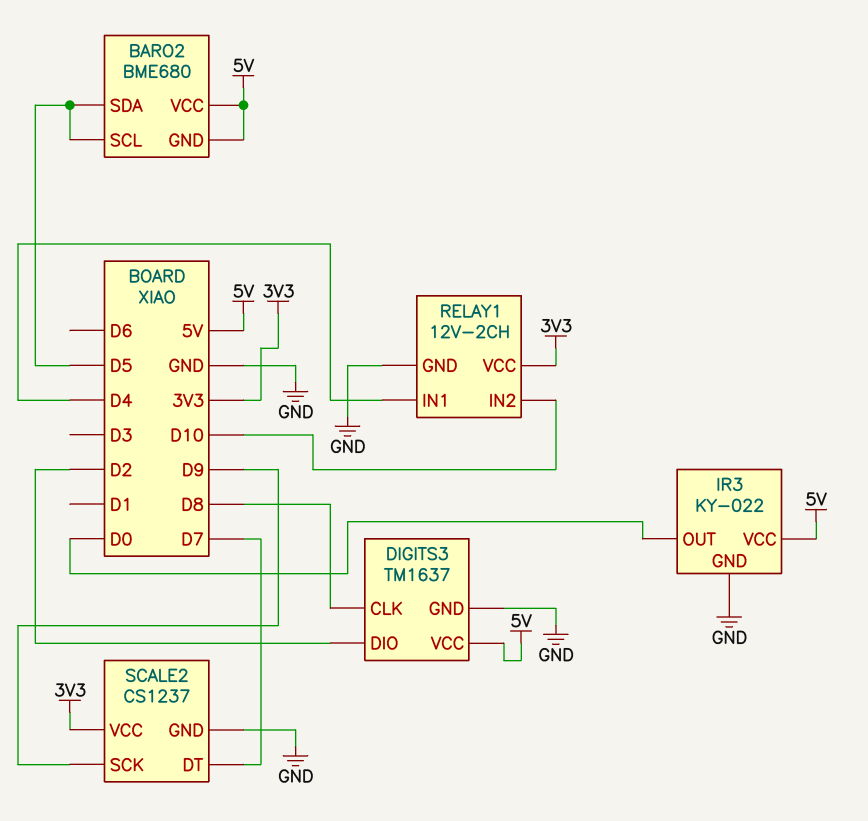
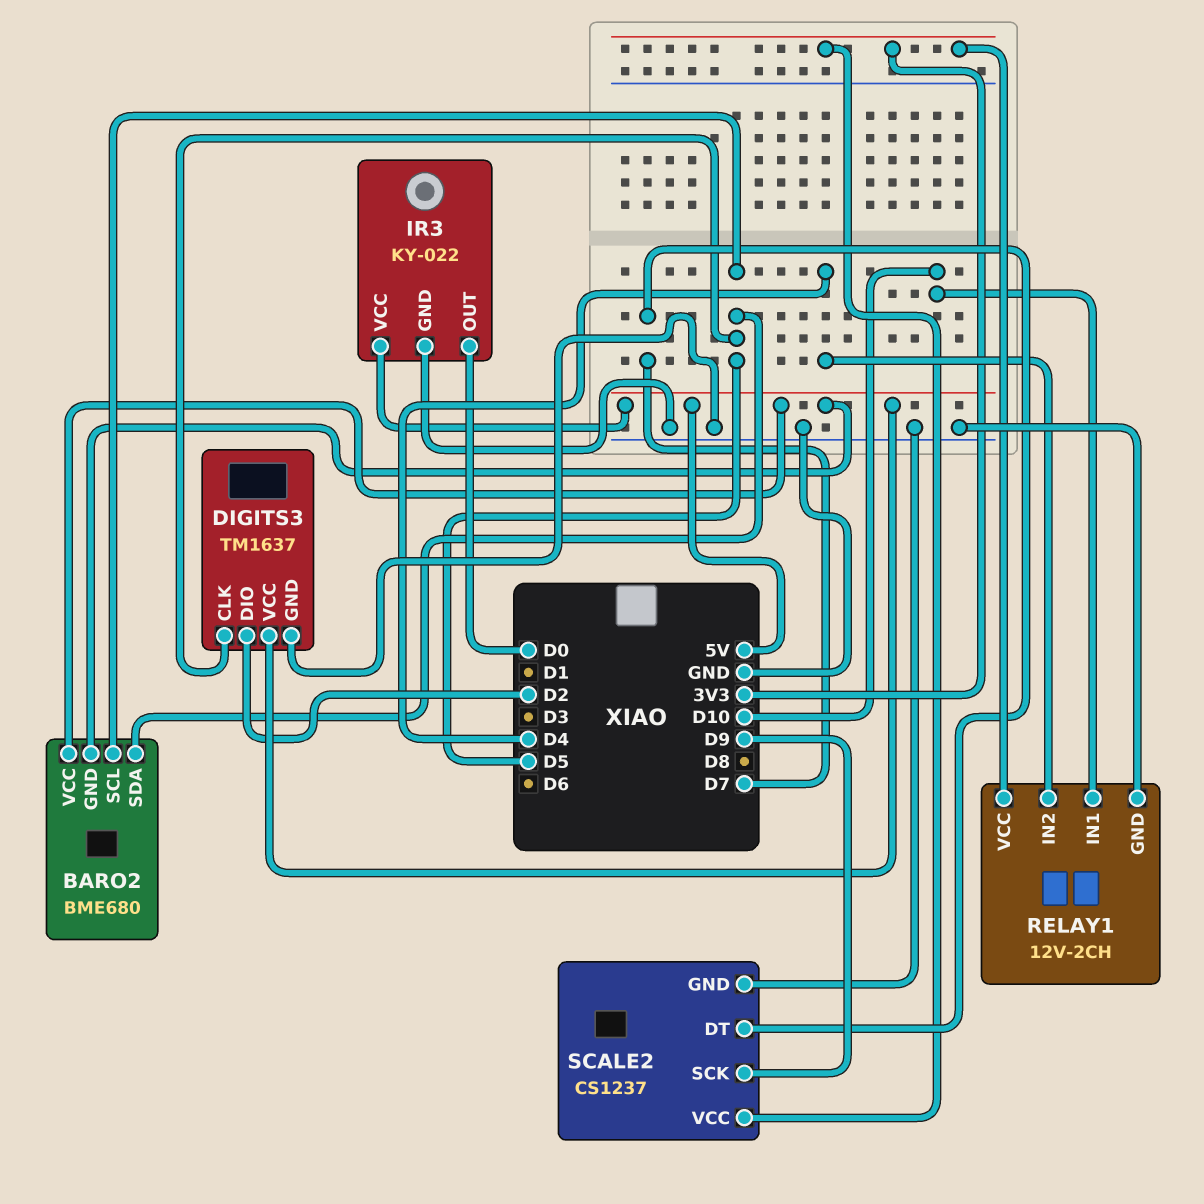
DIGITS3 pin CLK: D8 -> D5
RELAY1 pin IN1: D4 -> D10
RELAY1 pin IN2: D10 -> D4

